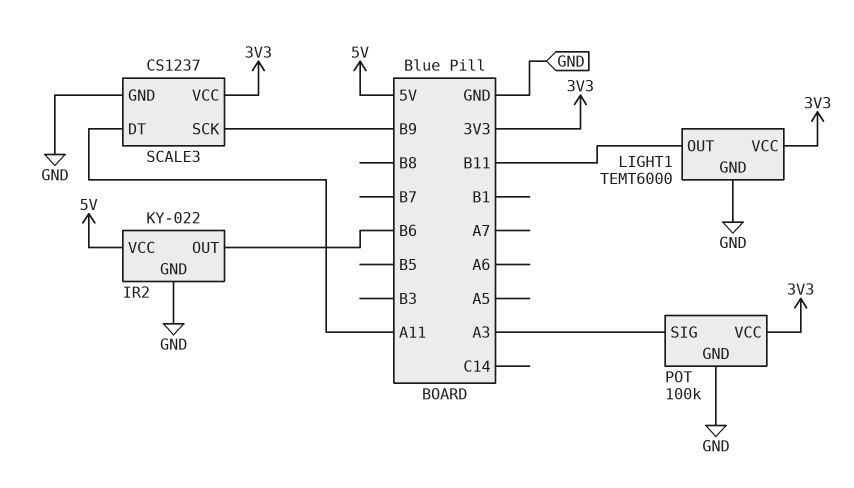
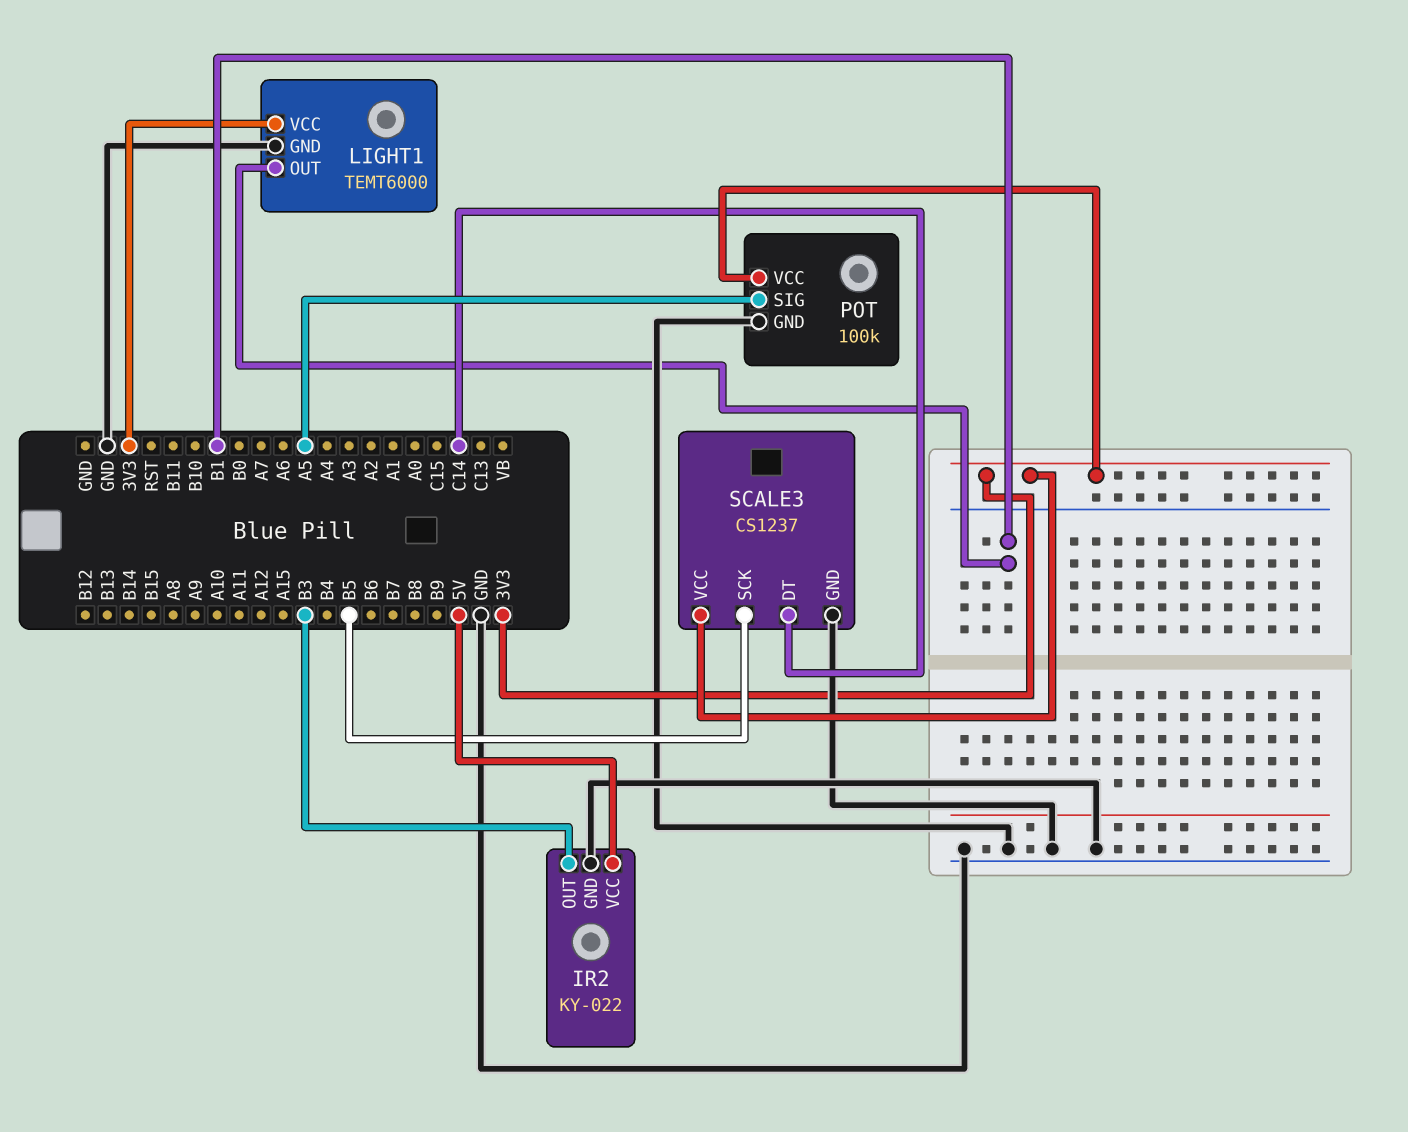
IR2 pin OUT: B6 -> B3
LIGHT1 pin OUT: B11 -> B1
POT pin SIG: A3 -> A5
SCALE3 pin DT: A11 -> C14
SCALE3 pin SCK: B9 -> B5

